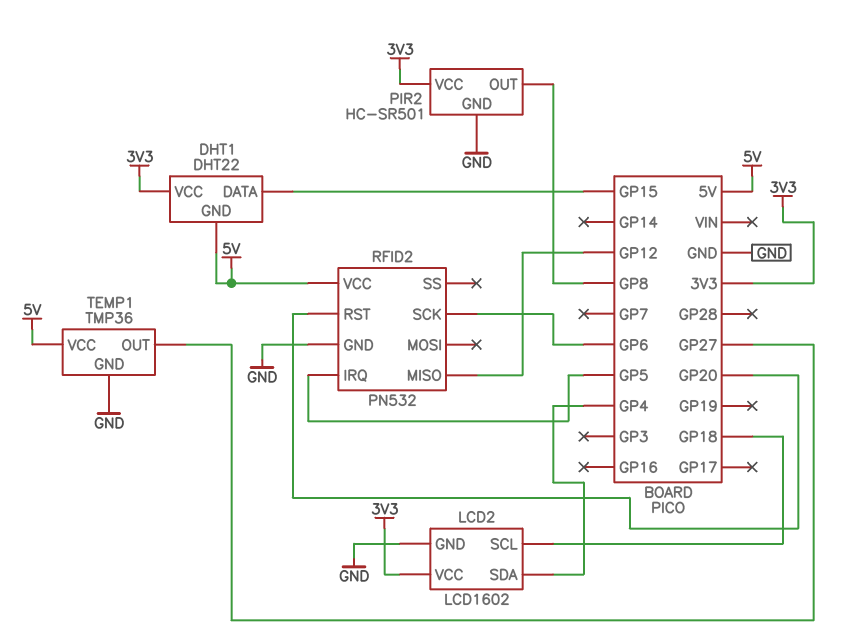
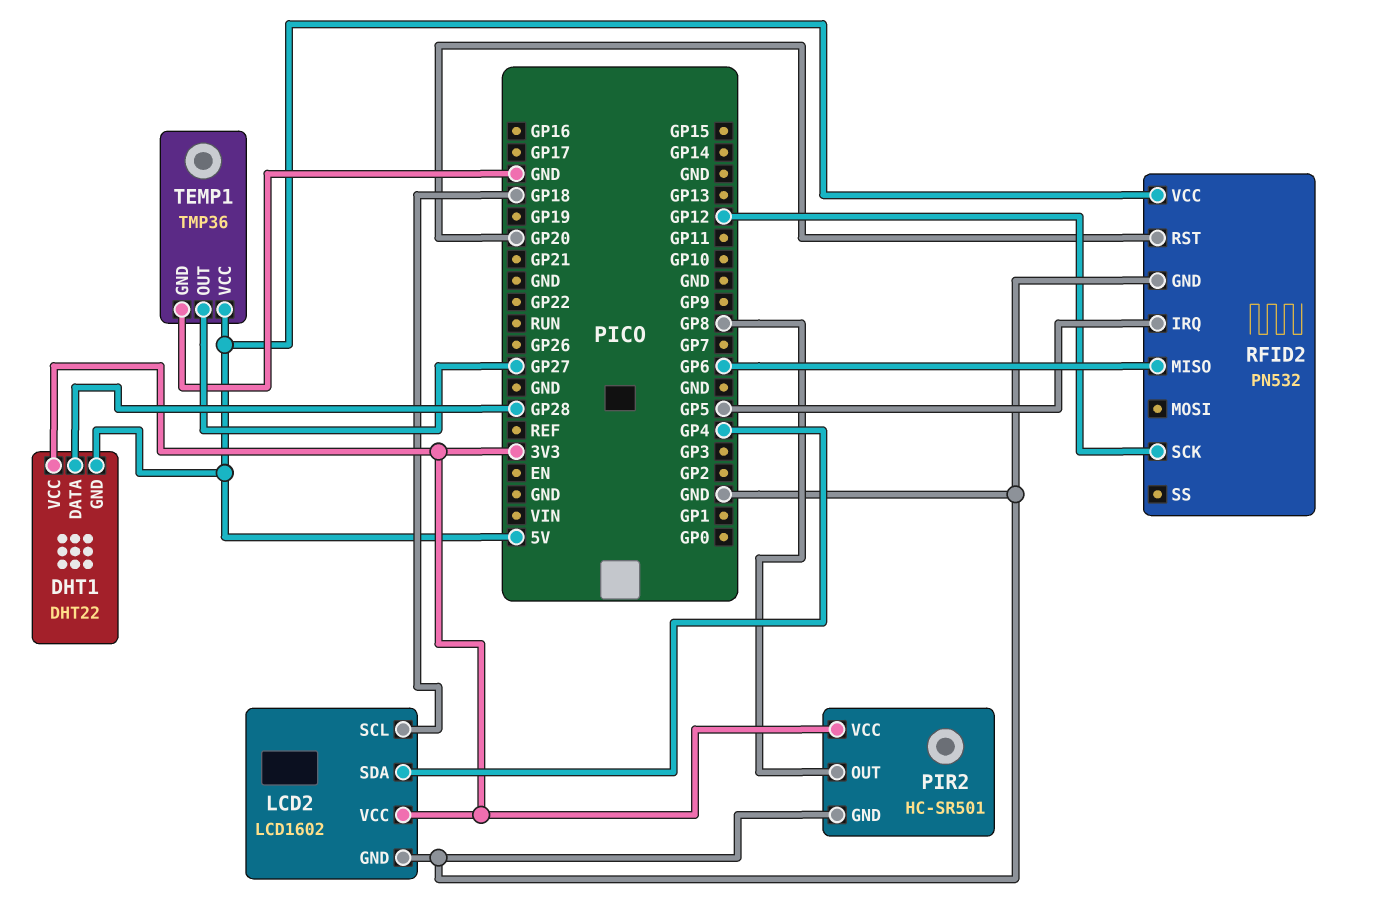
DHT1 pin DATA: GP15 -> GP28
RFID2 pin MISO: GP12 -> GP6
RFID2 pin SCK: GP6 -> GP12

